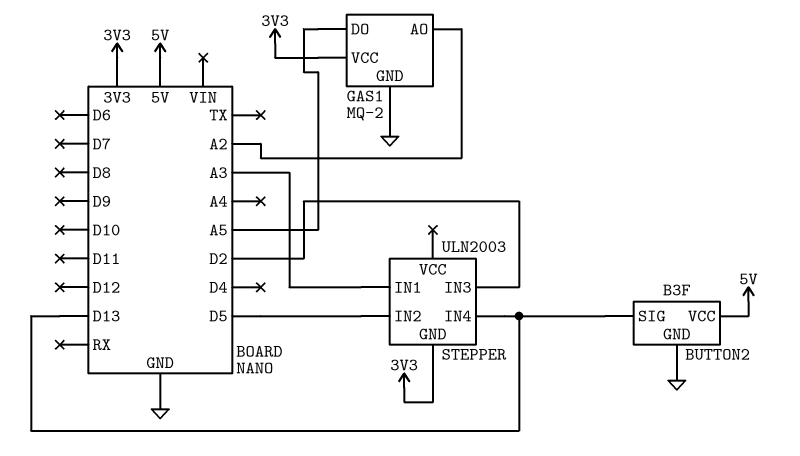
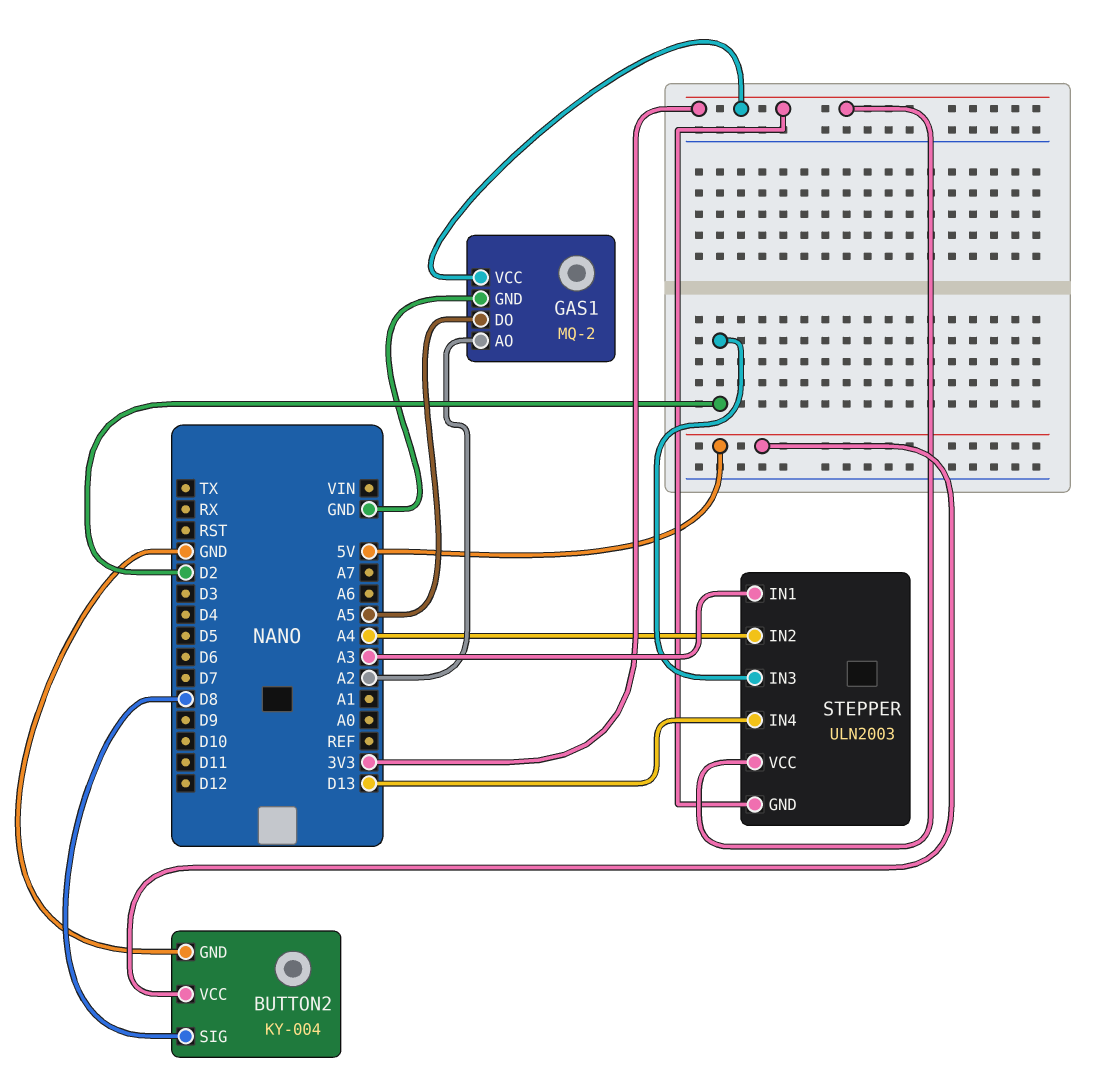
BUTTON2: B3F -> KY-004
BUTTON2 pin SIG: D13 -> D8
STEPPER pin IN2: D5 -> A4
STEPPER pin VCC: none -> 3V3

